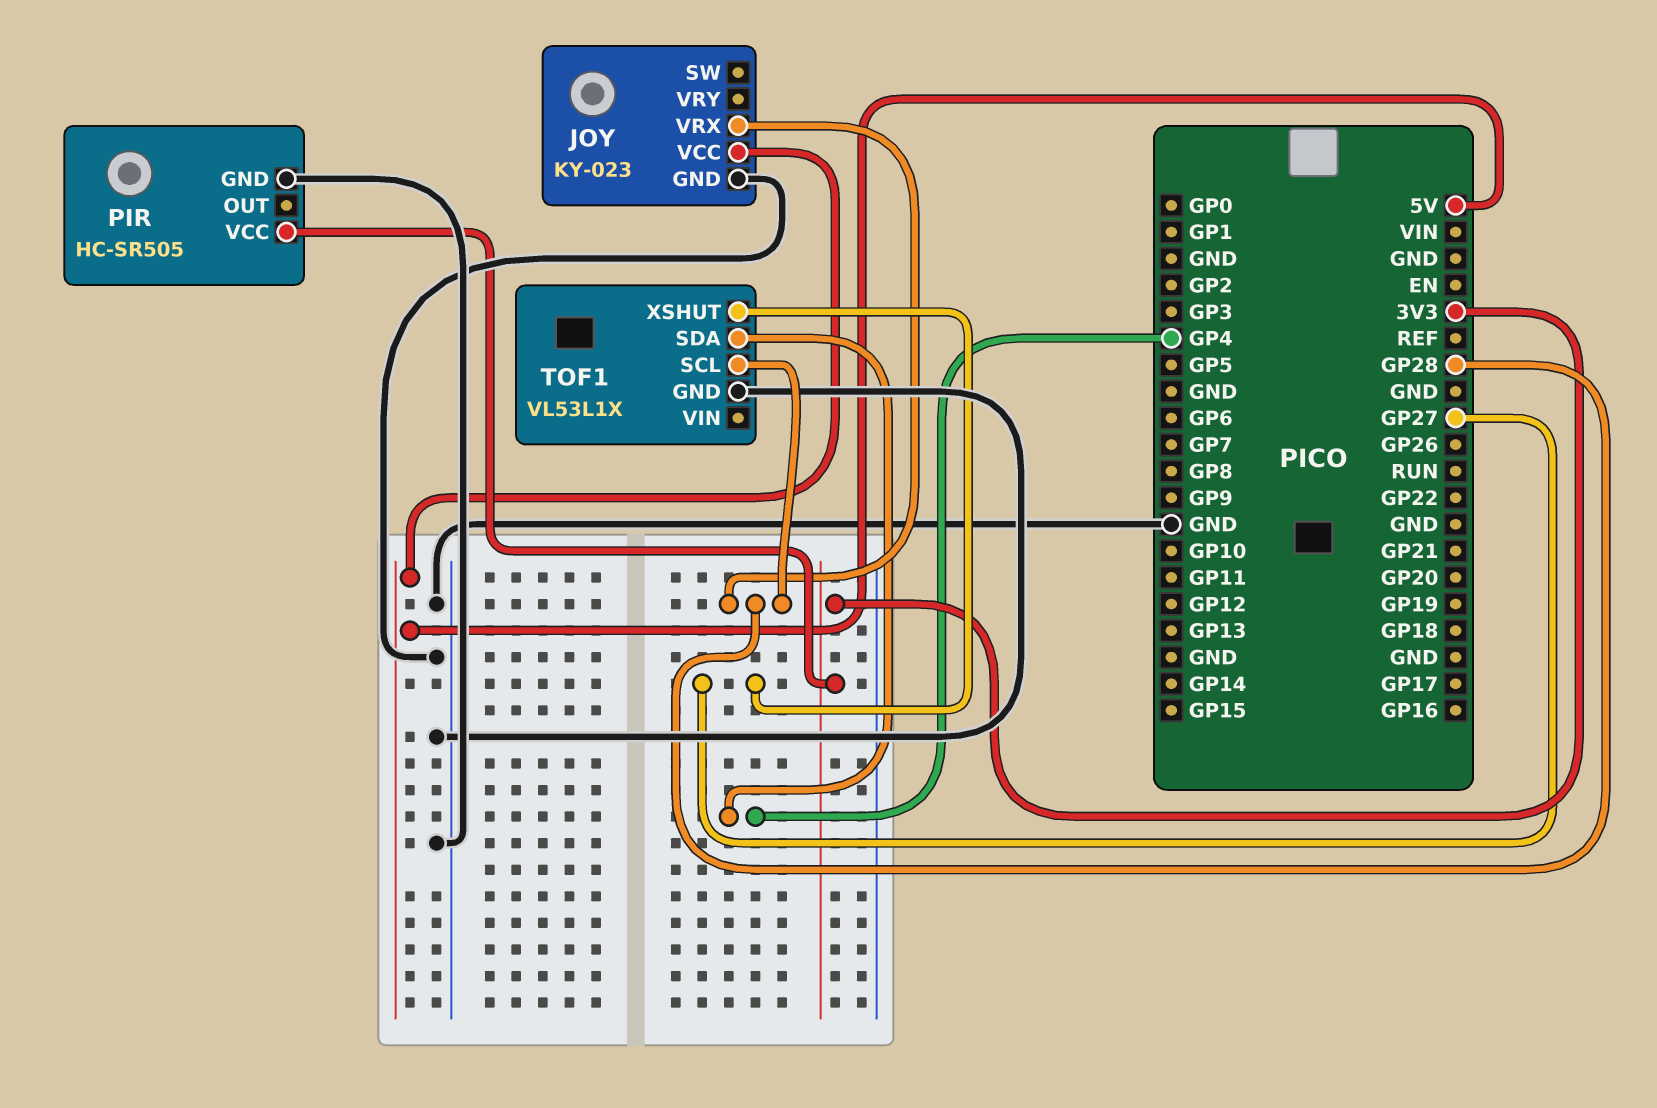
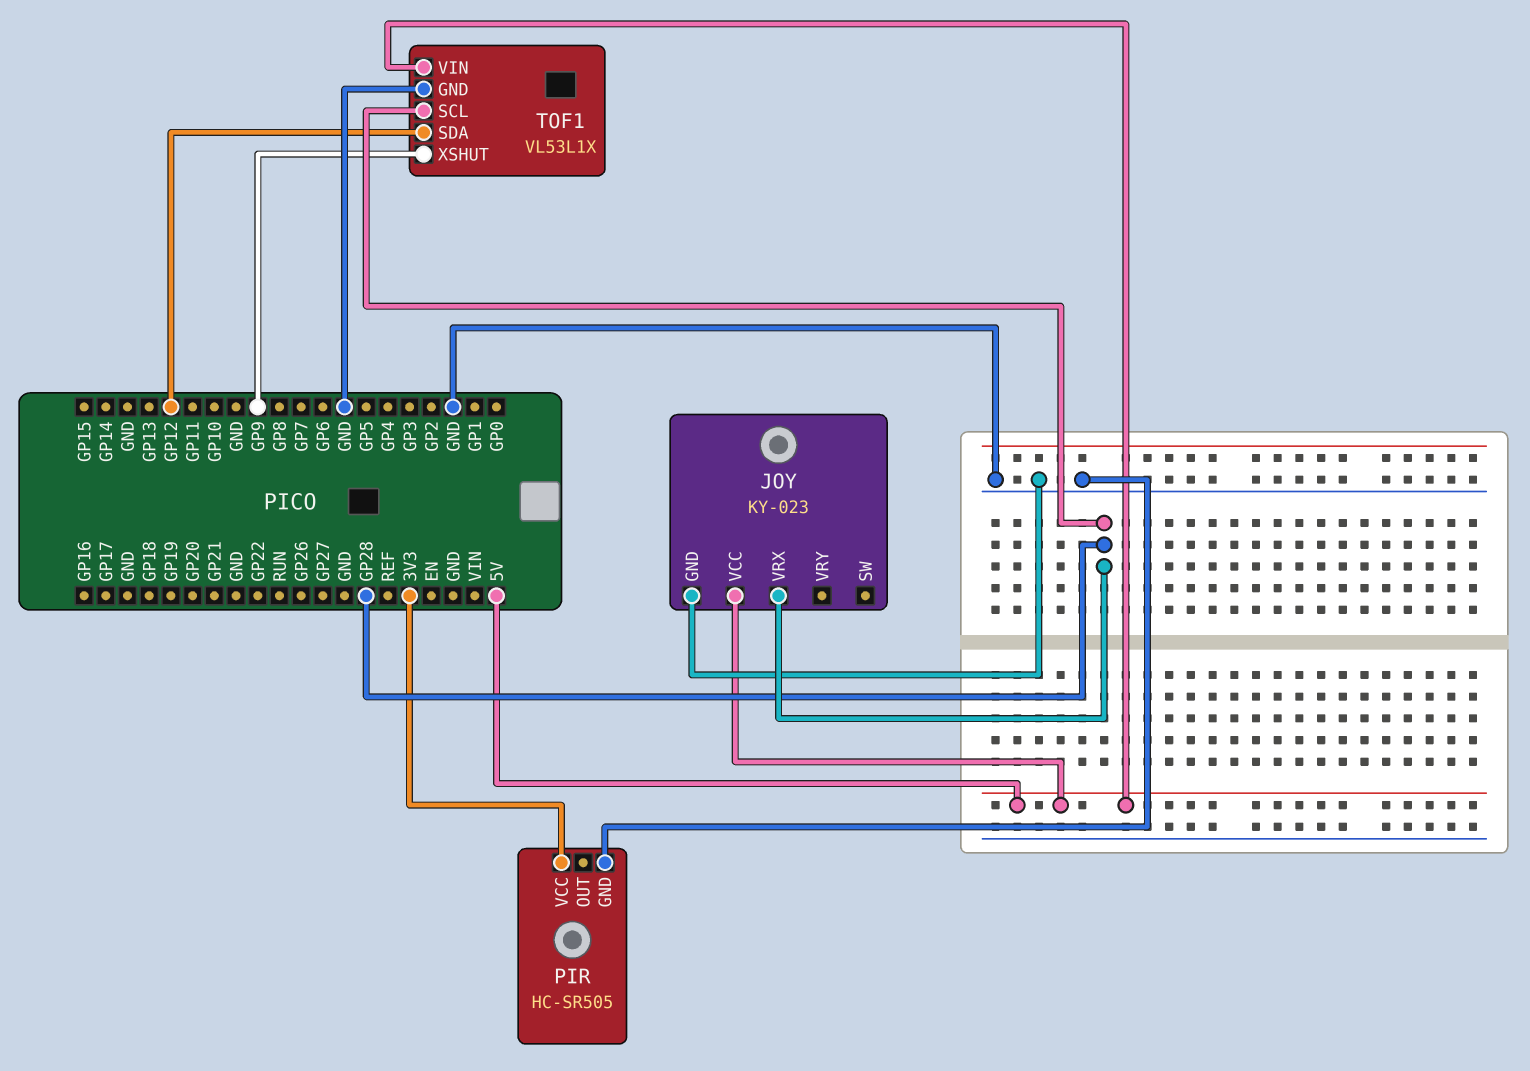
TOF1 pin SDA: GP4 -> GP12
TOF1 pin VIN: none -> 5V
TOF1 pin XSHUT: GP27 -> GP9

